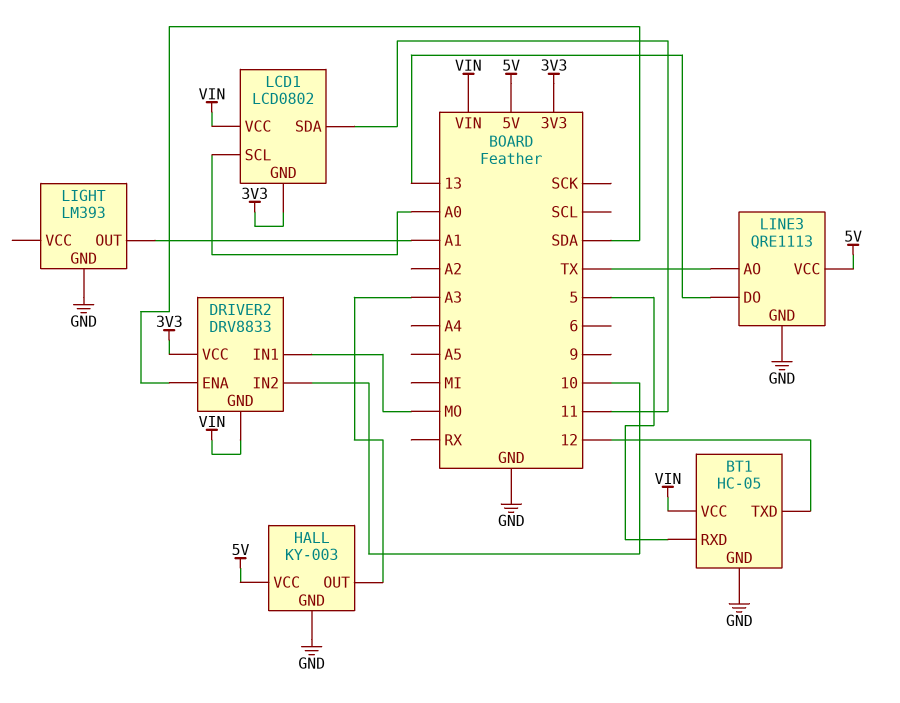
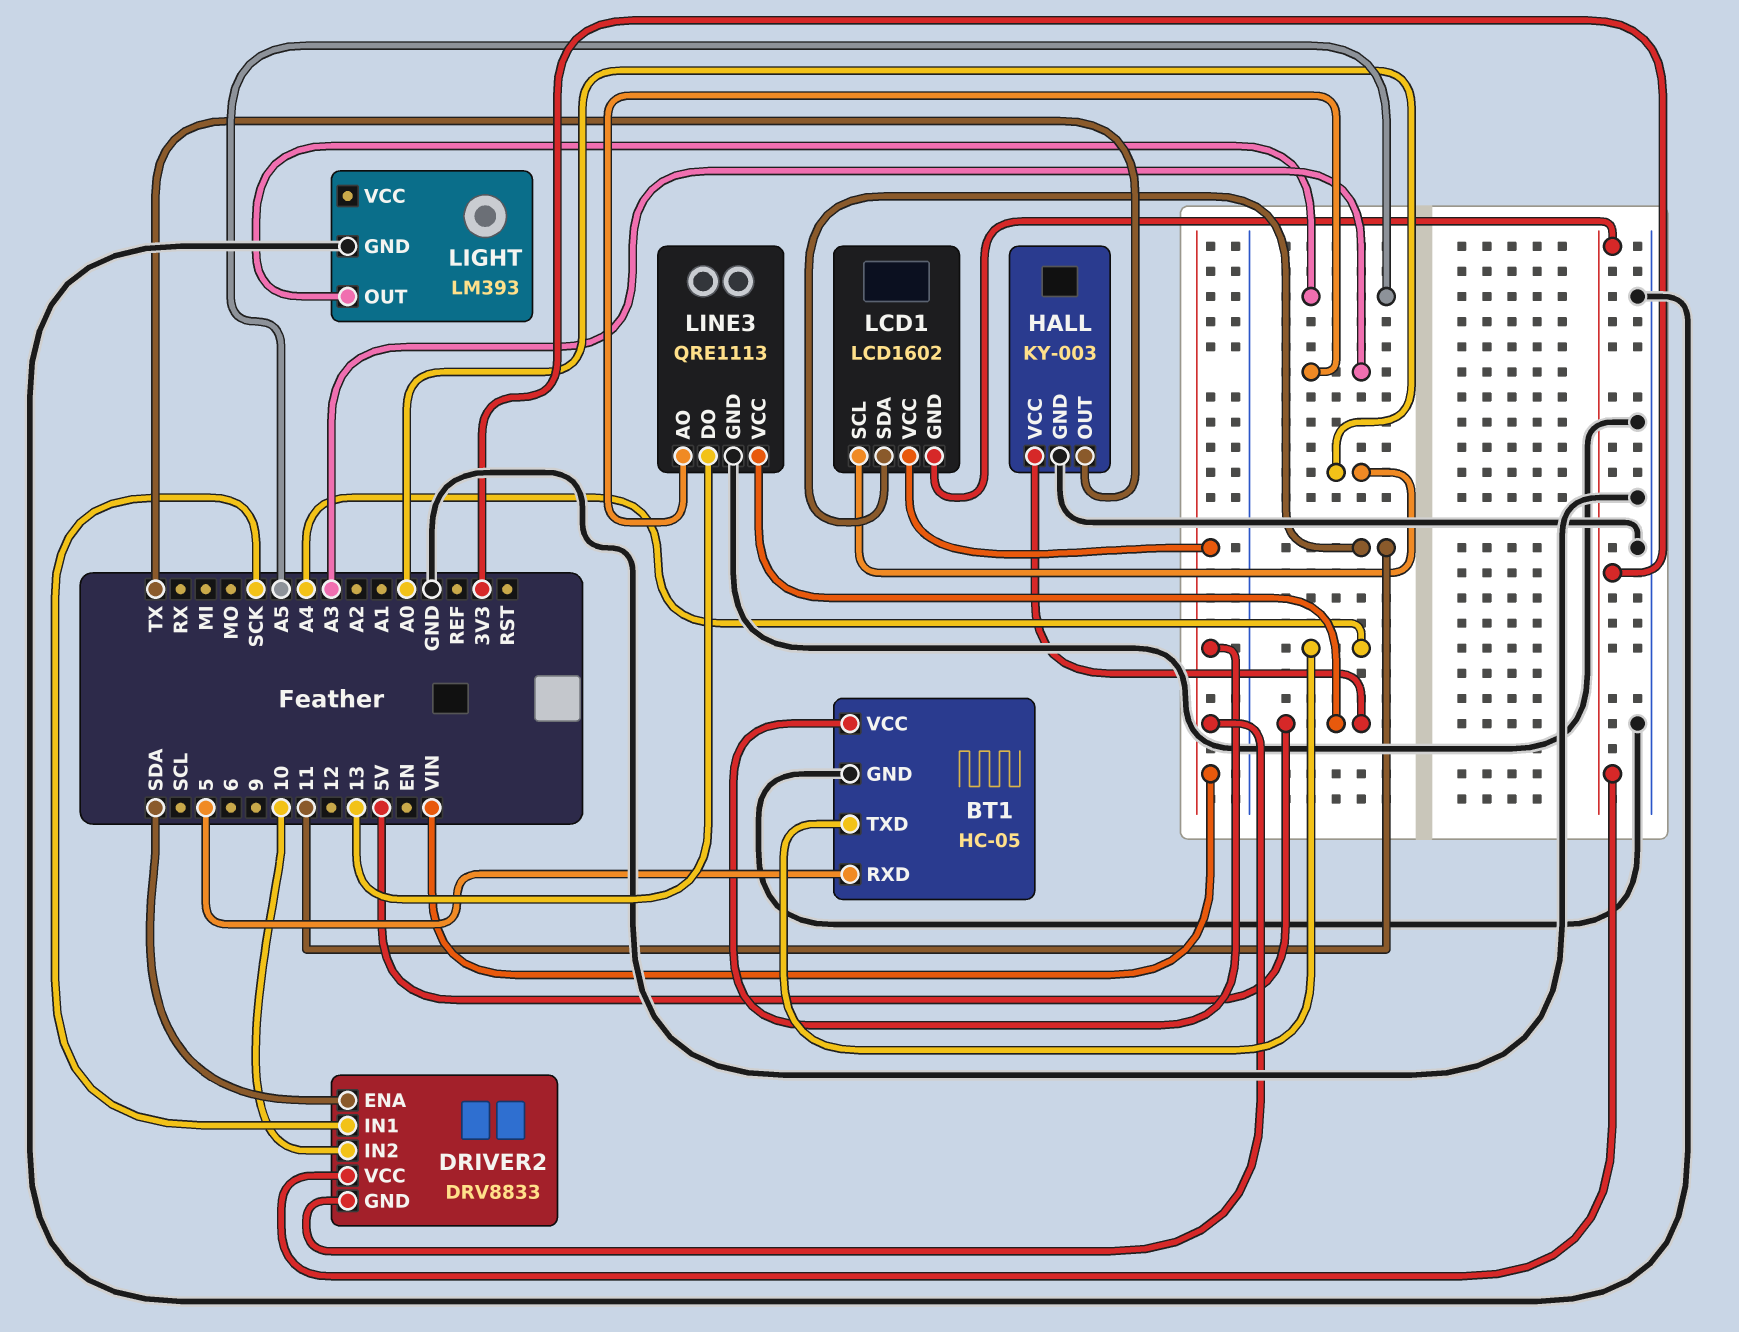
BT1 pin TXD: 12 -> A4
DRIVER2 pin IN1: MO -> SCK
HALL pin OUT: A3 -> TX
LCD1: LCD0802 -> LCD1602
LIGHT pin OUT: A1 -> A5
LINE3 pin AO: TX -> A3

